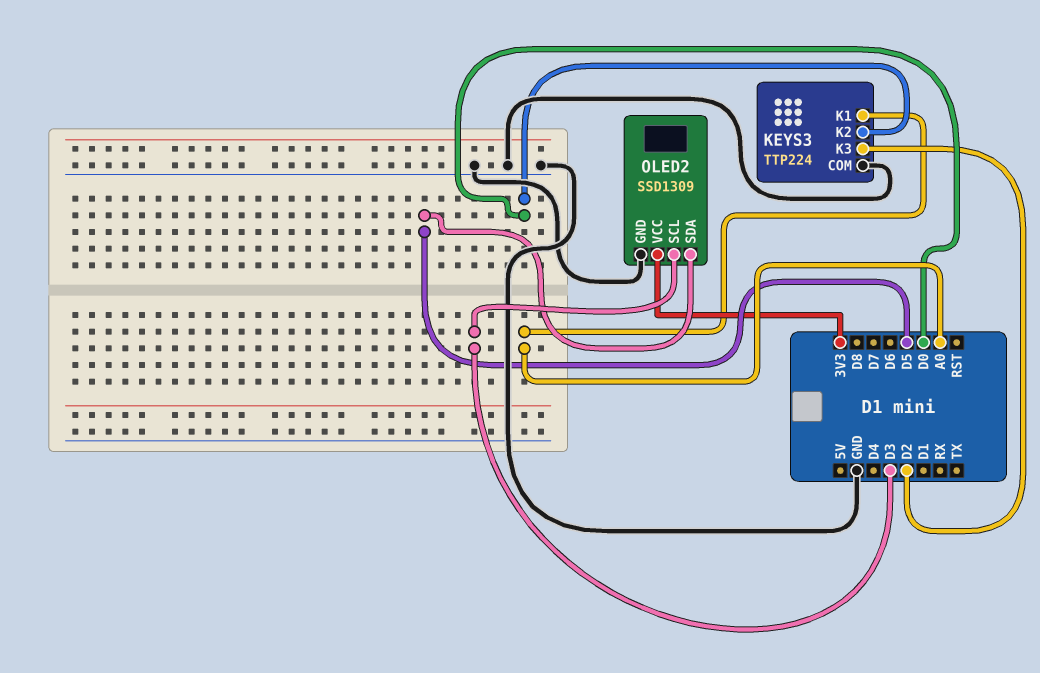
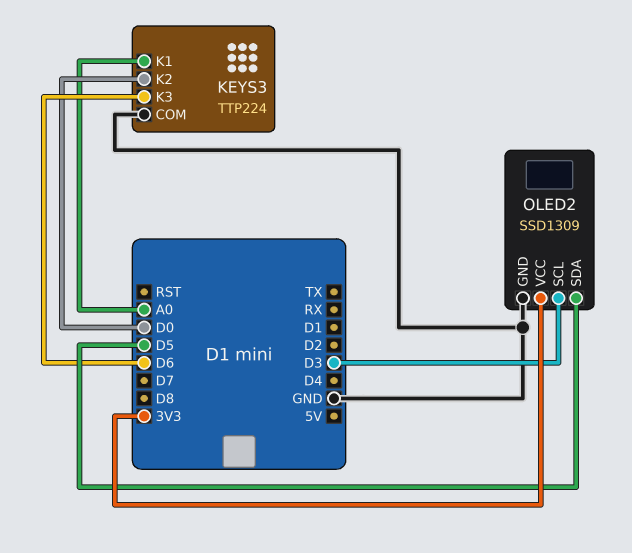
KEYS3 pin K3: D2 -> D6

